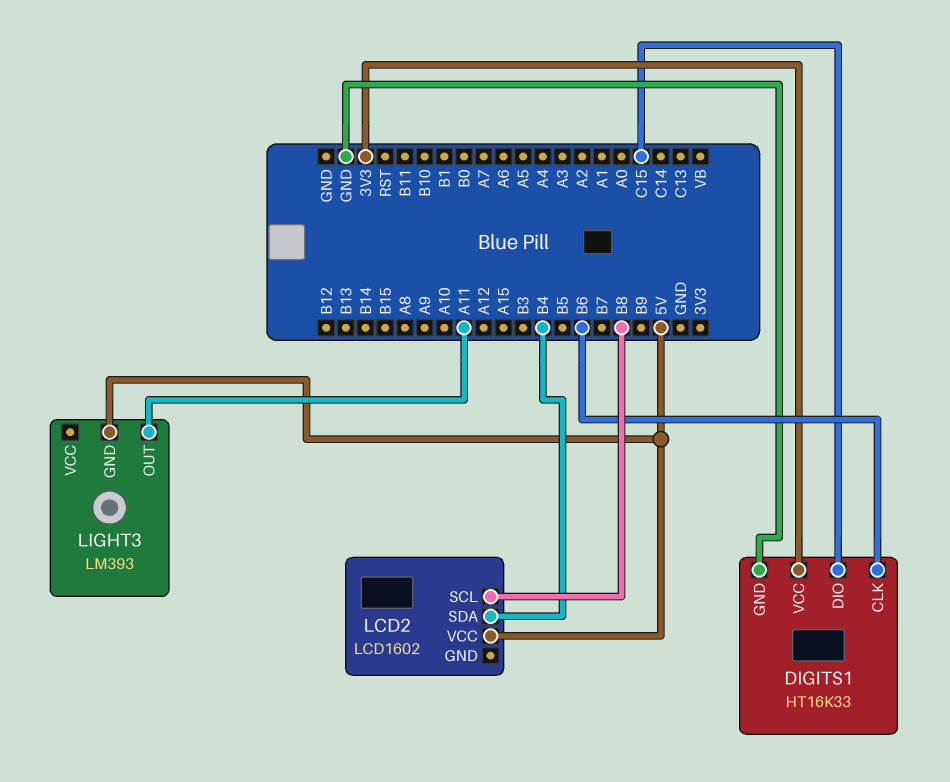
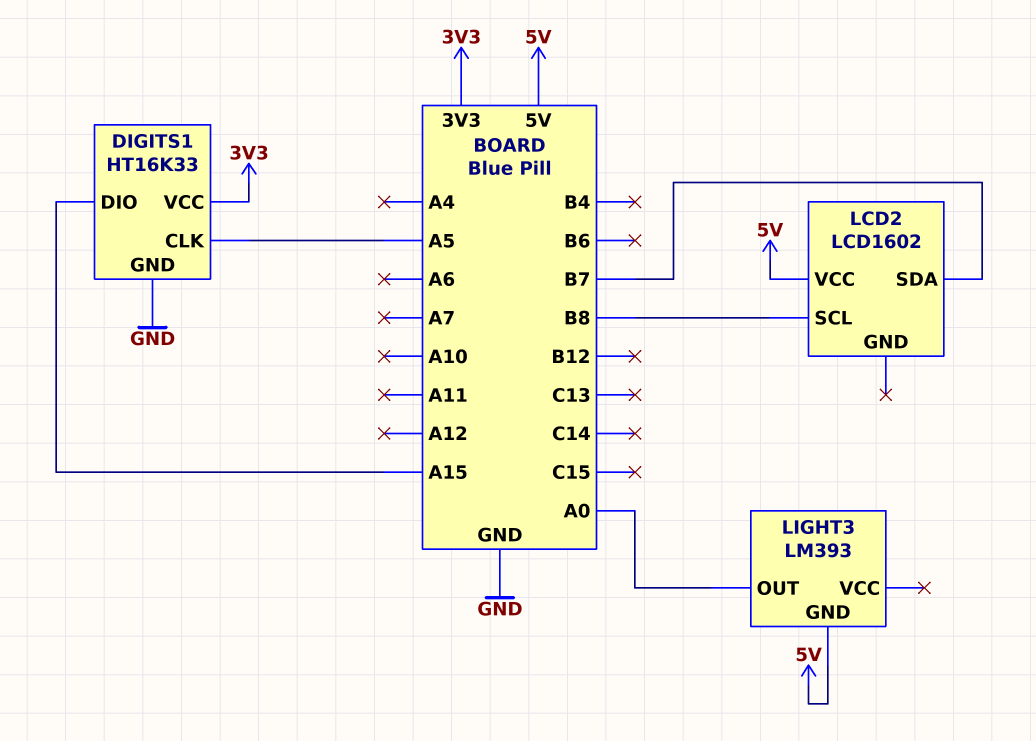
DIGITS1 pin CLK: B6 -> A5
DIGITS1 pin DIO: C15 -> A15
LCD2 pin SDA: B4 -> B7
LIGHT3 pin OUT: A11 -> A0

